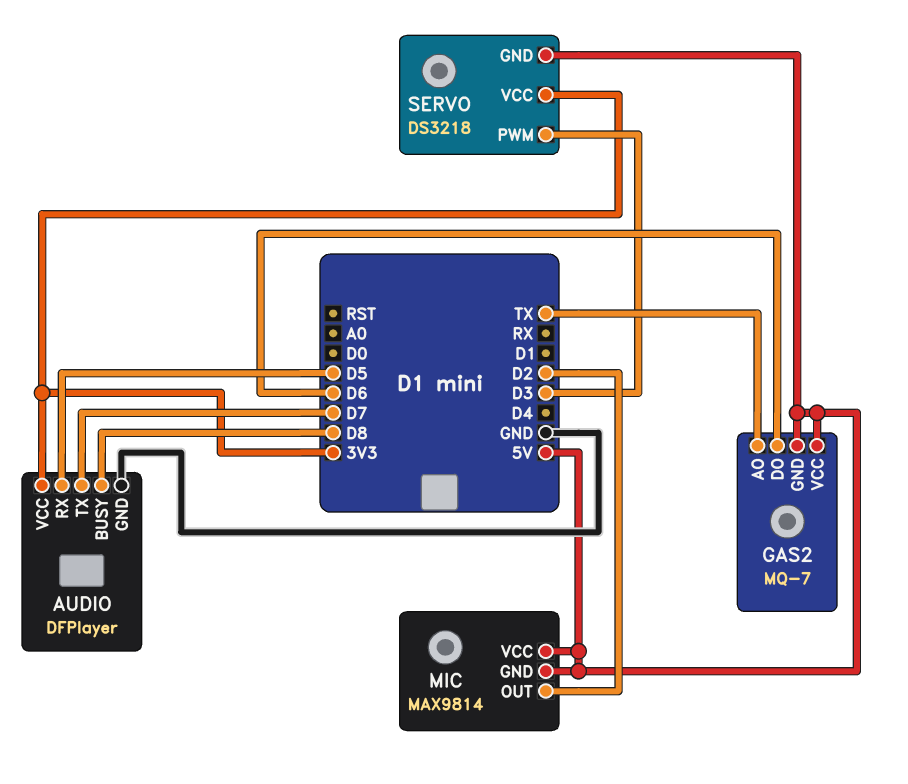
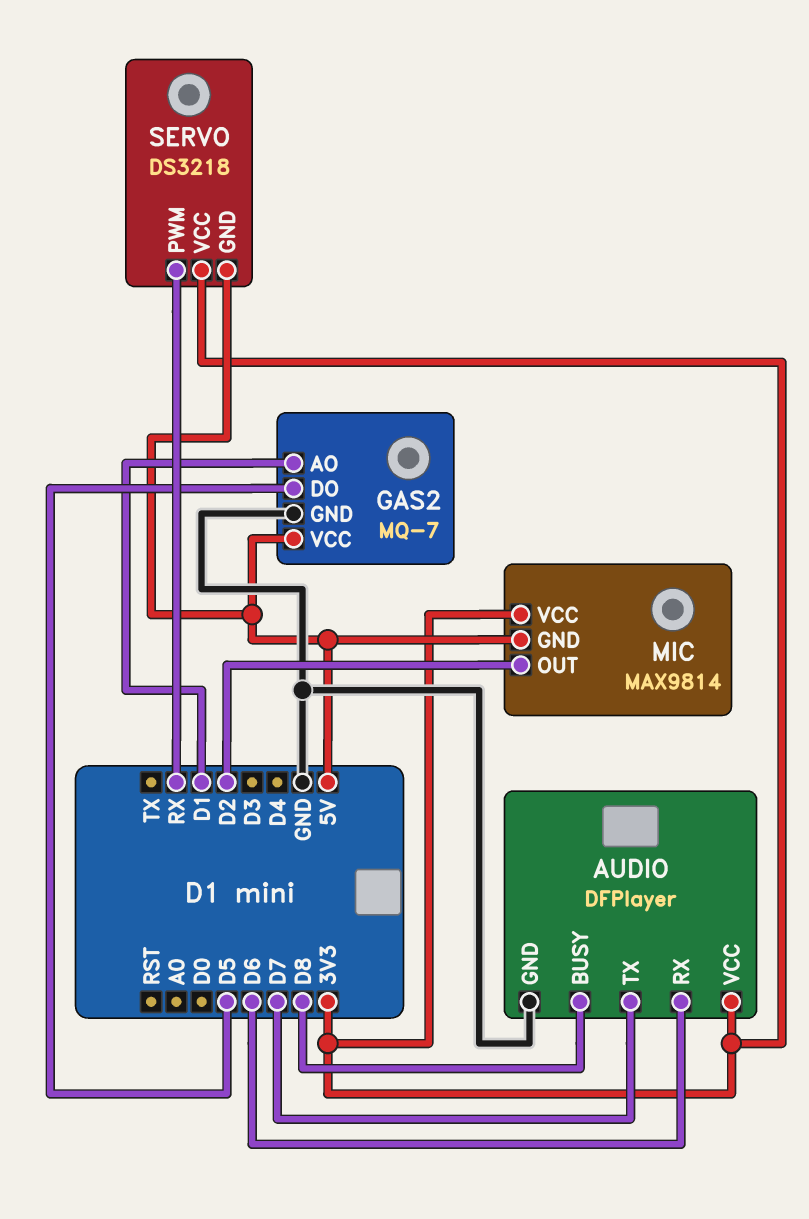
AUDIO pin RX: D5 -> D6
GAS2 pin AO: TX -> D1
GAS2 pin DO: D6 -> D5
GAS2 pin GND: 5V -> GND
MIC pin VCC: 5V -> 3V3
SERVO pin PWM: D3 -> RX

